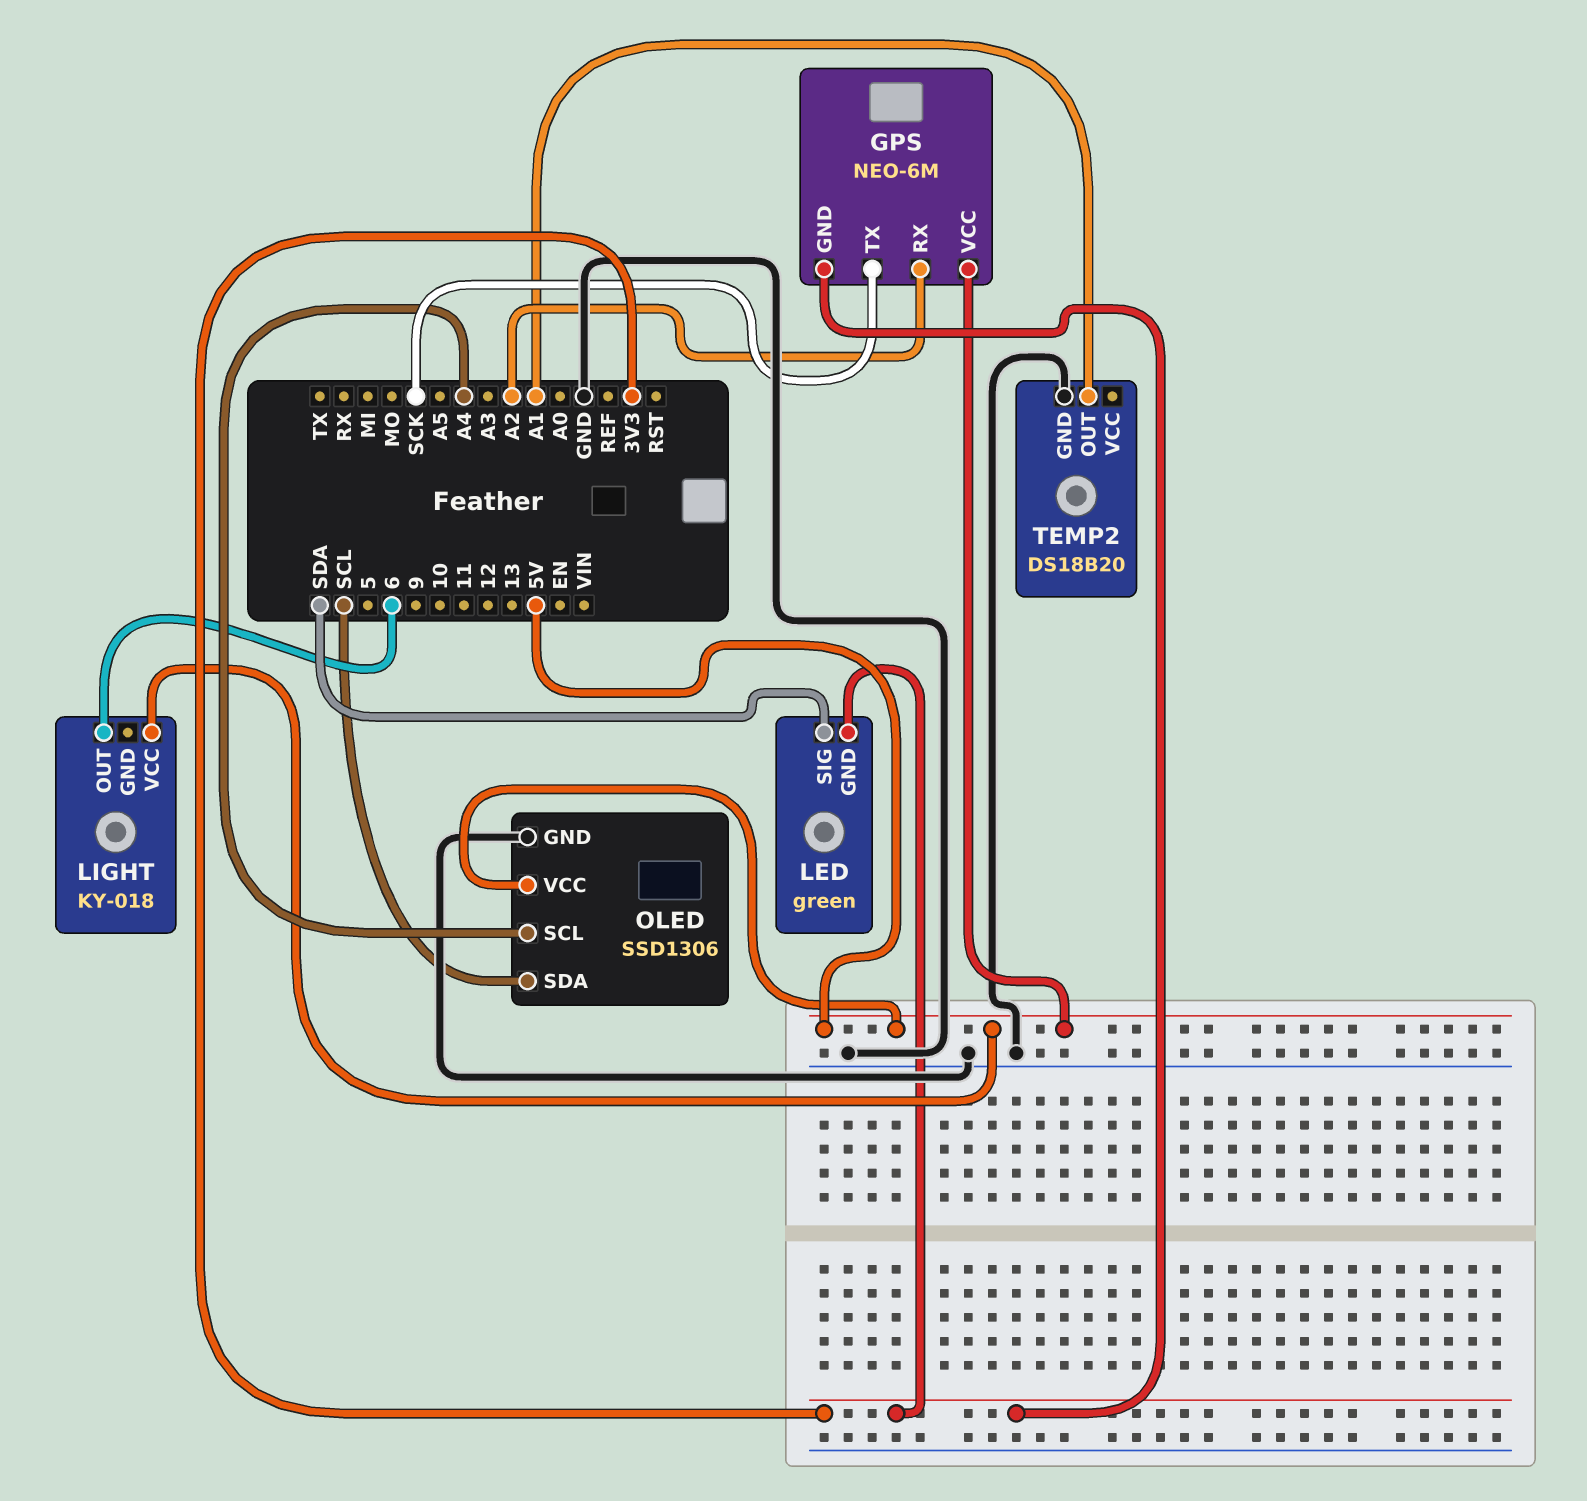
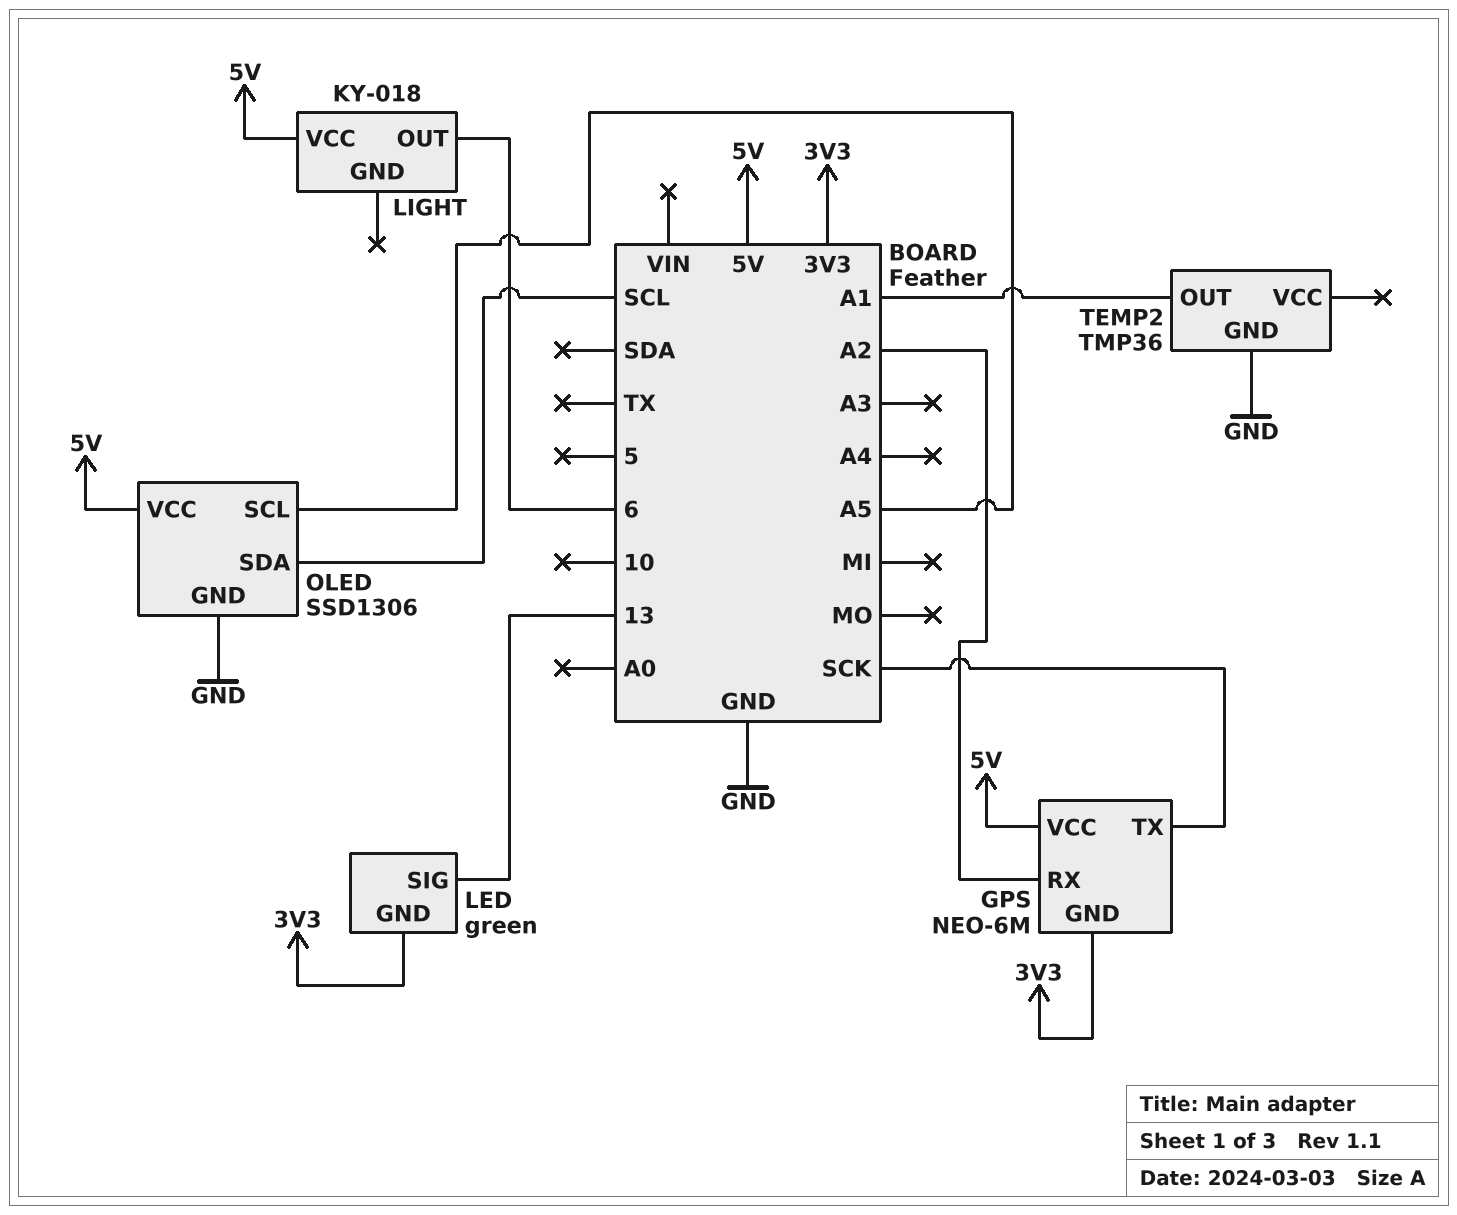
LED pin SIG: SDA -> 13
OLED pin SCL: A4 -> A5
TEMP2: DS18B20 -> TMP36

